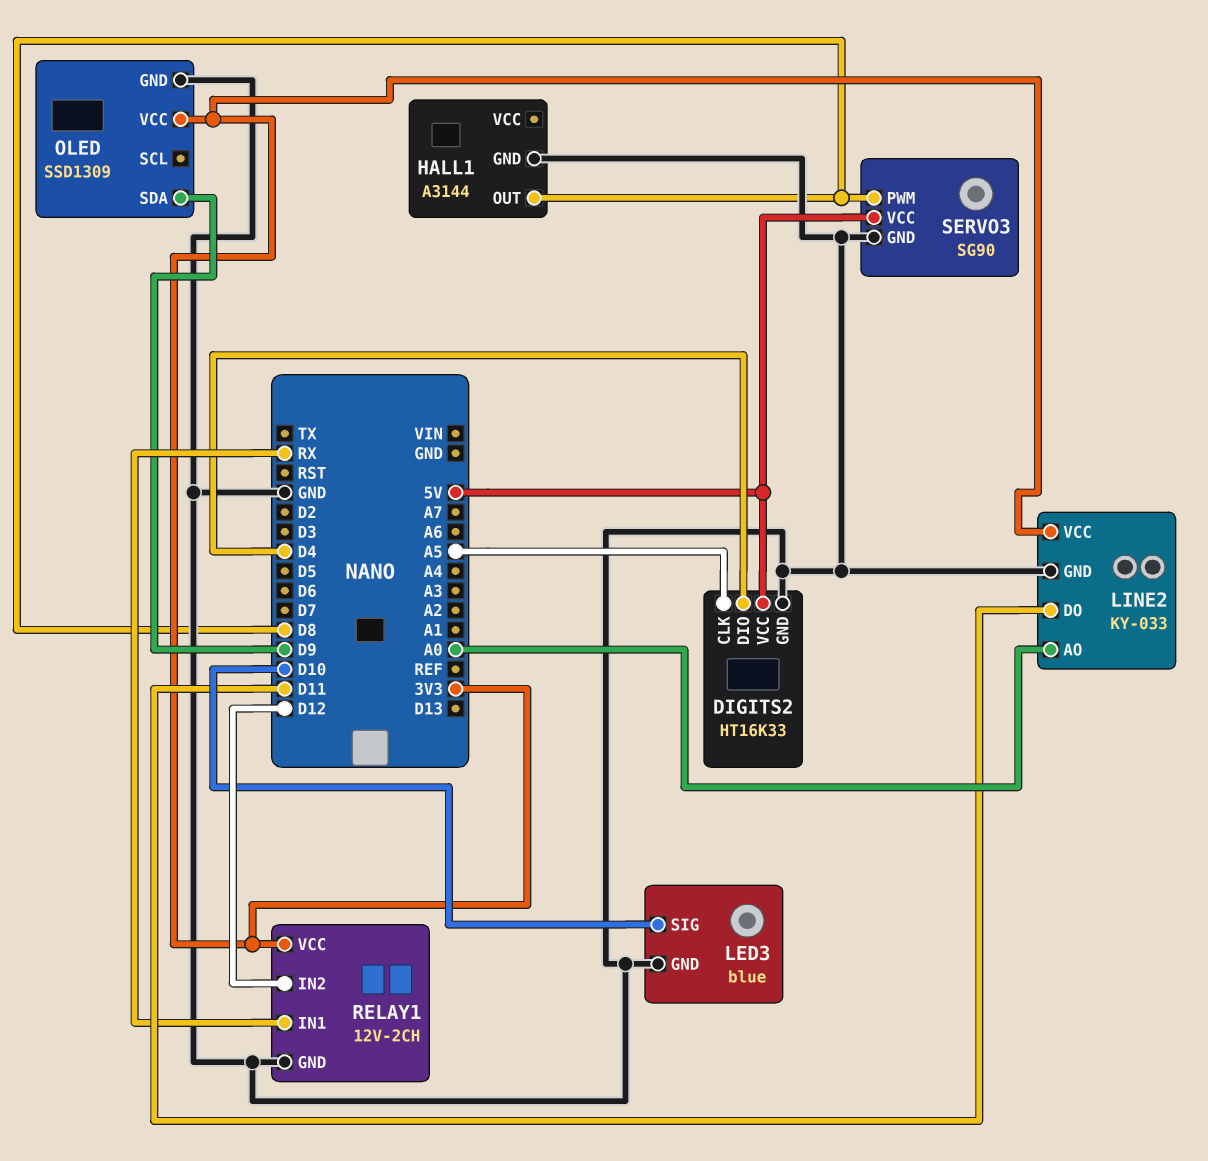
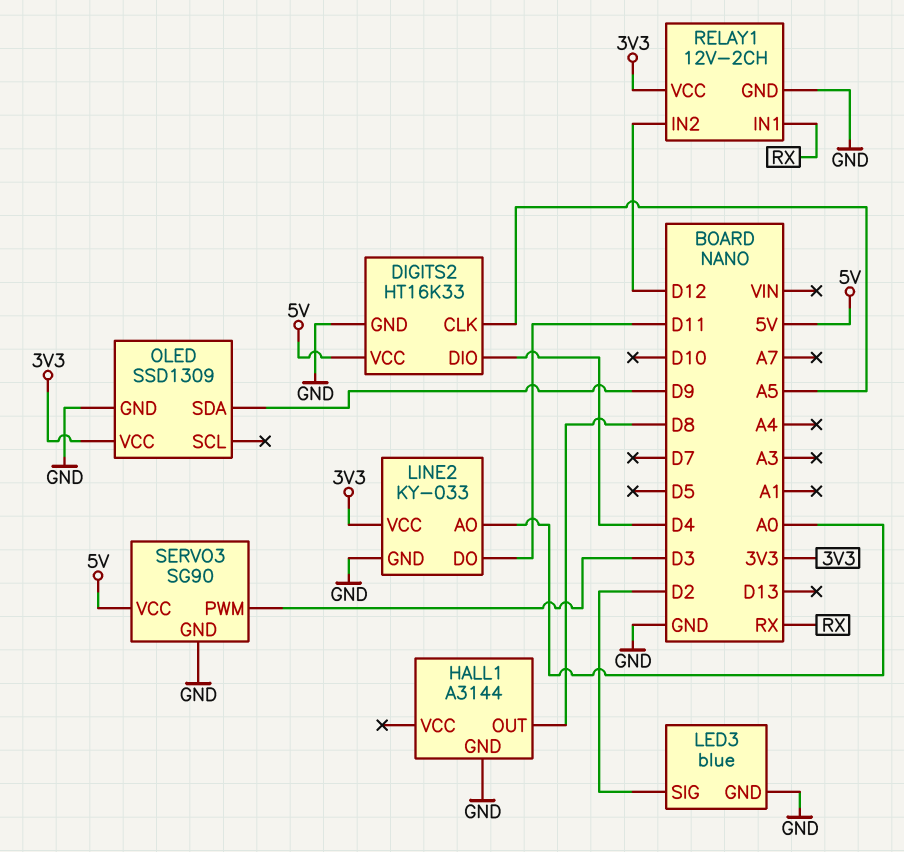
LED3 pin SIG: D10 -> D2
SERVO3 pin PWM: D8 -> D3

